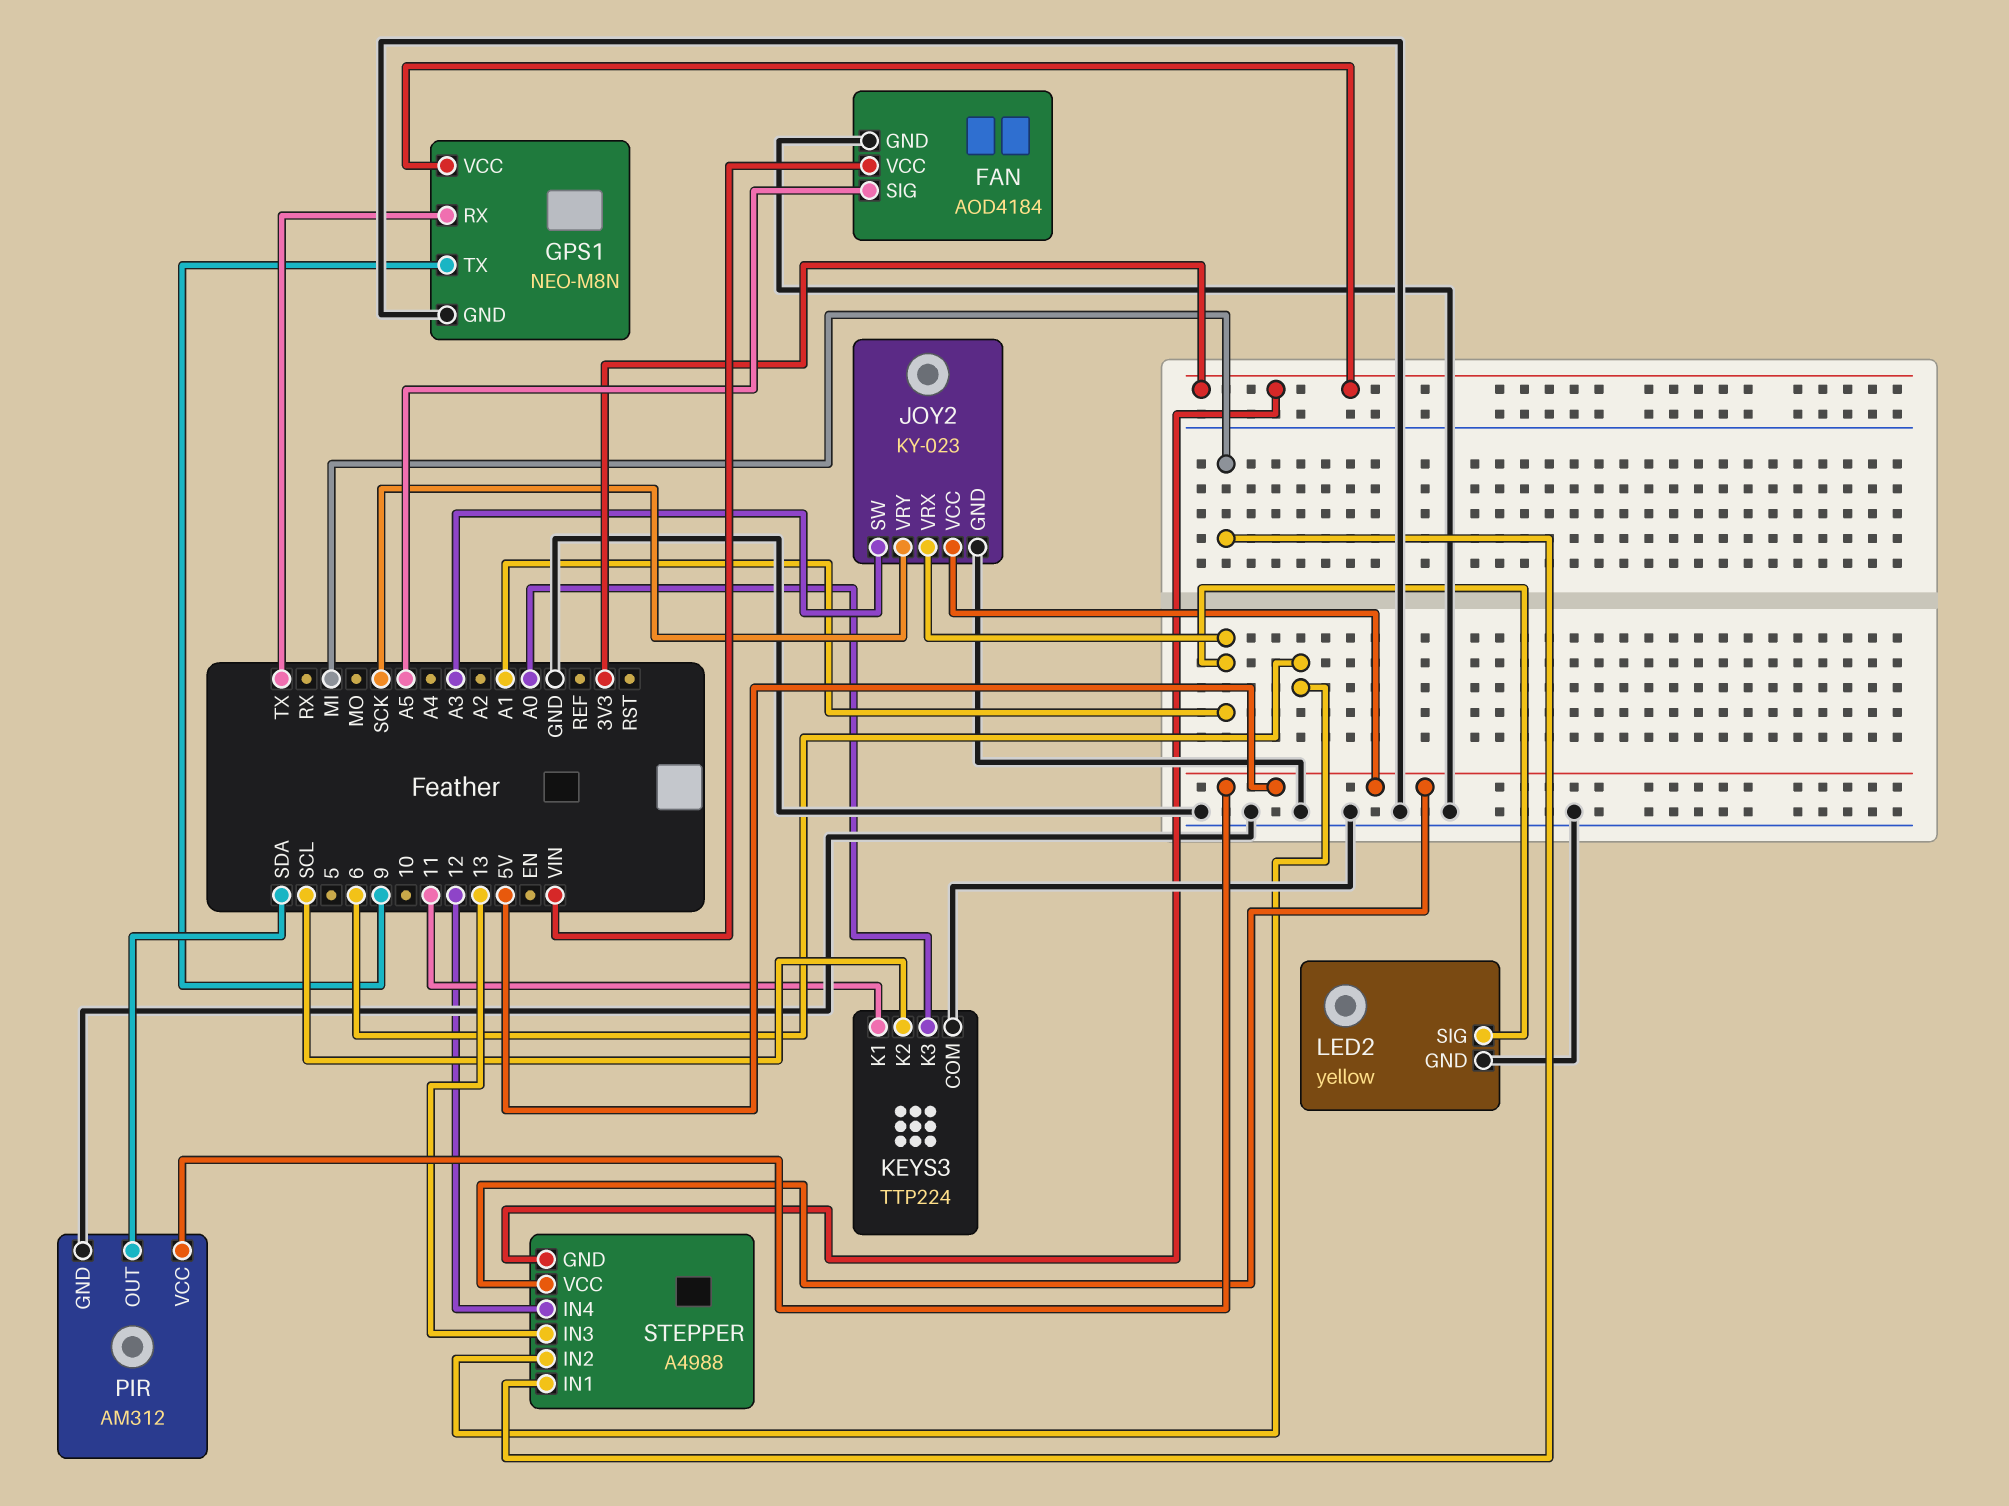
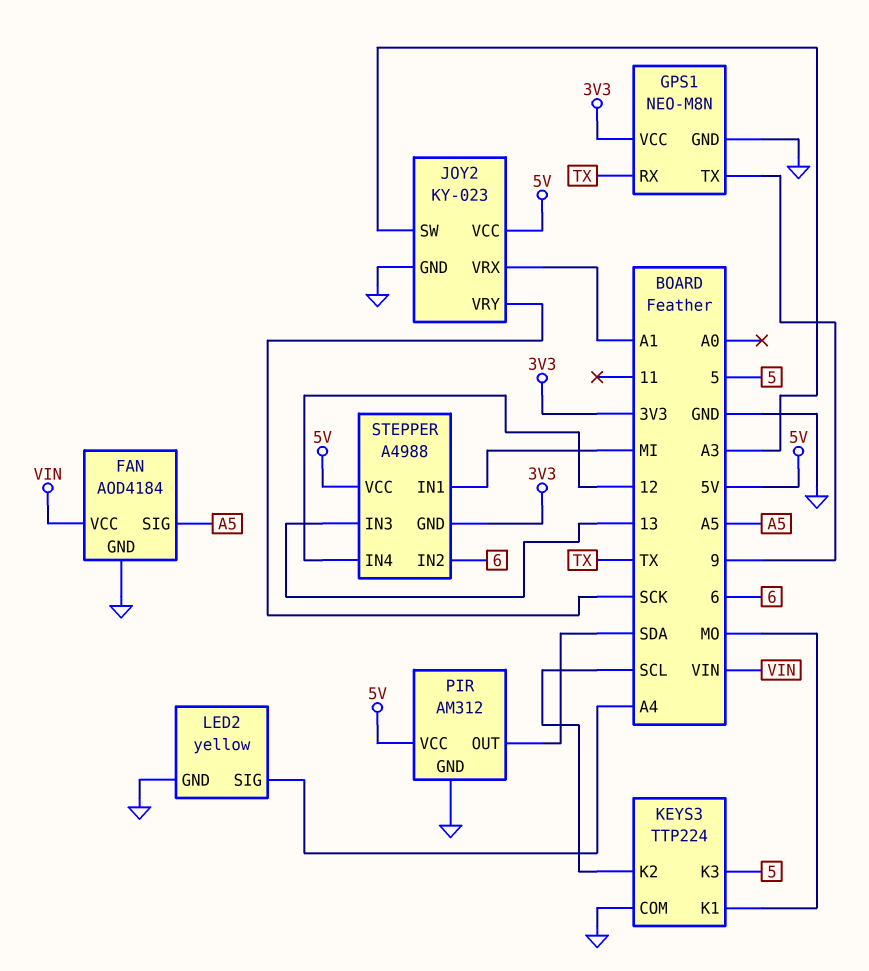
KEYS3 pin K1: 11 -> MO
KEYS3 pin K3: A0 -> 5
LED2 pin SIG: A1 -> A4

